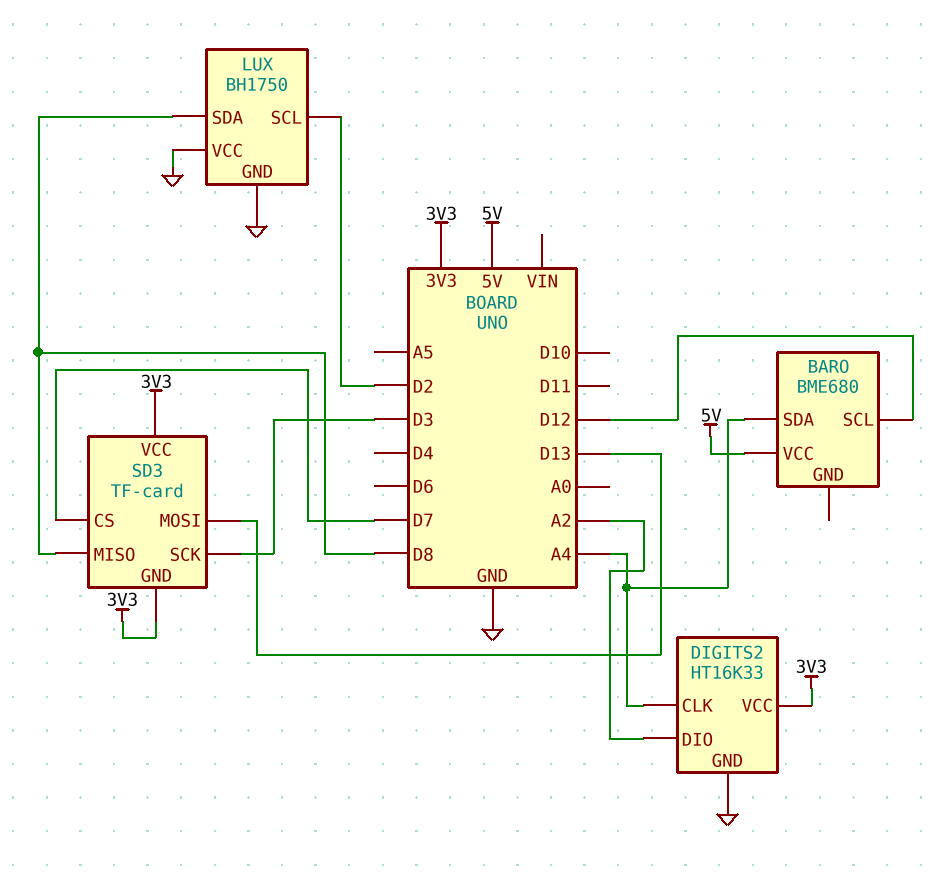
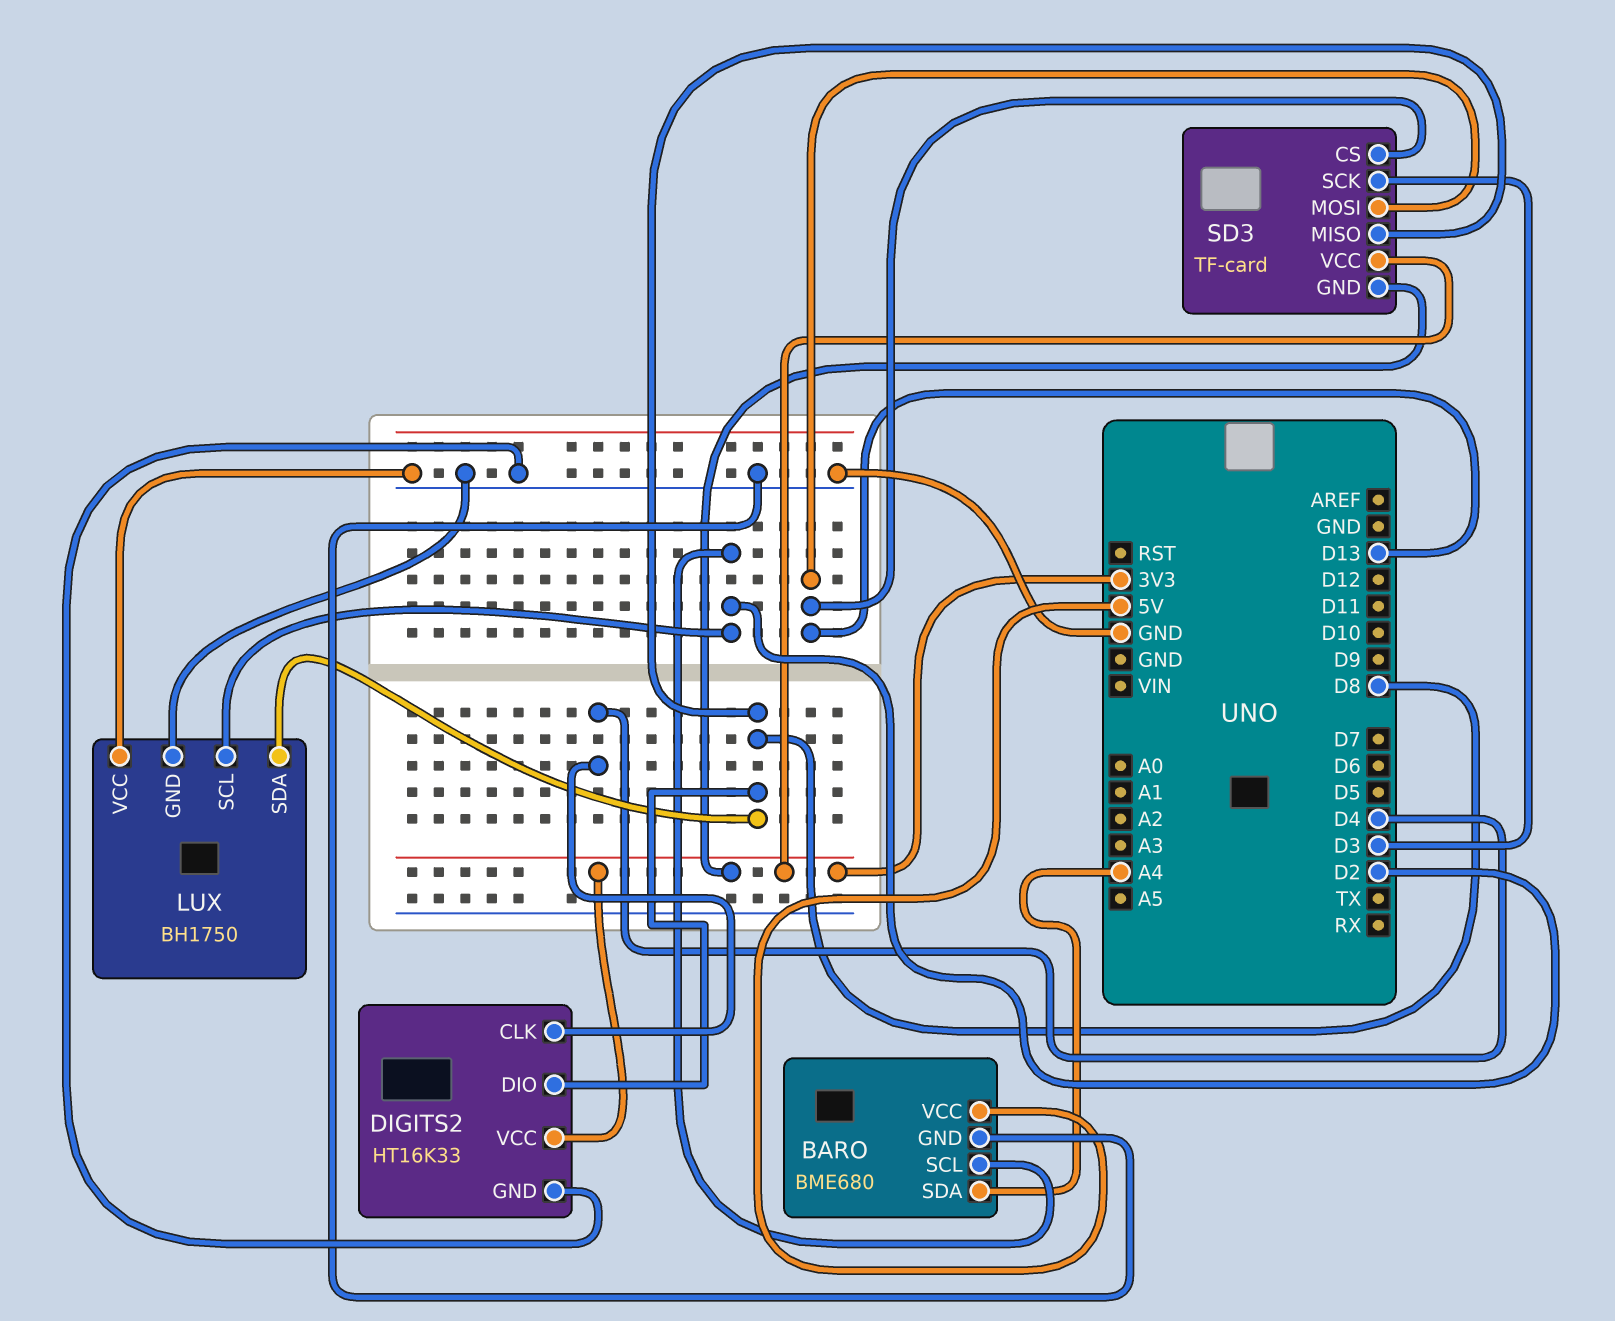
BARO pin GND: none -> GND
BARO pin SCL: D12 -> D2
DIGITS2 pin CLK: A4 -> D4
DIGITS2 pin DIO: A2 -> D8
SD3 pin CS: D7 -> D13

